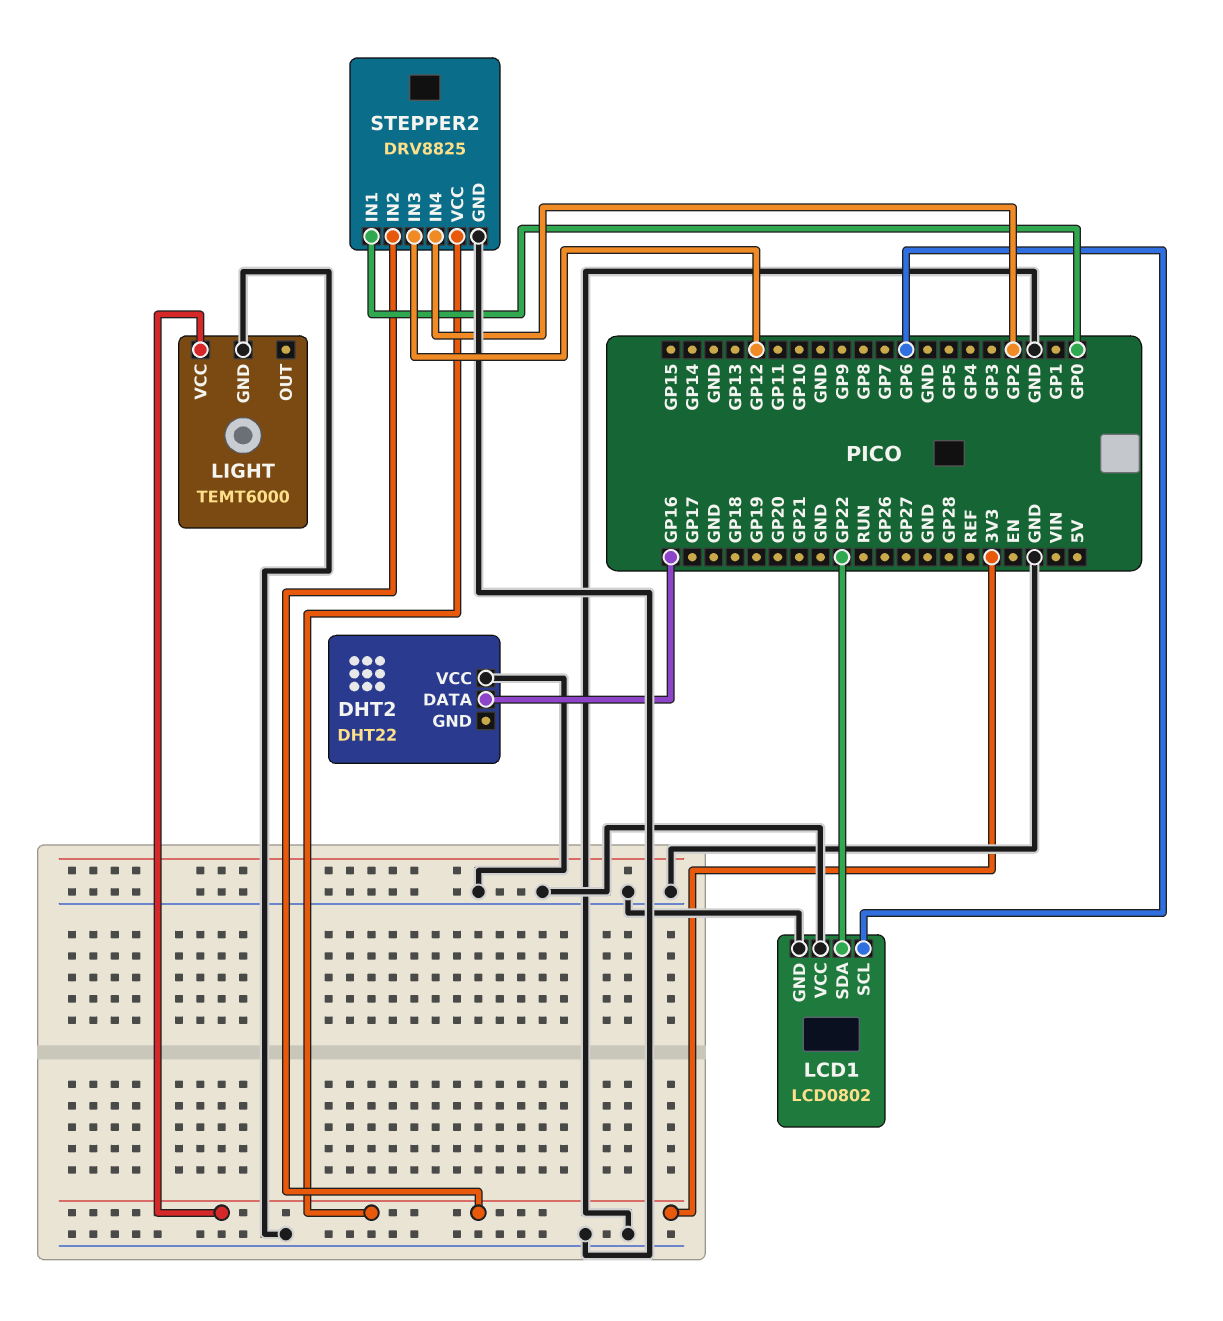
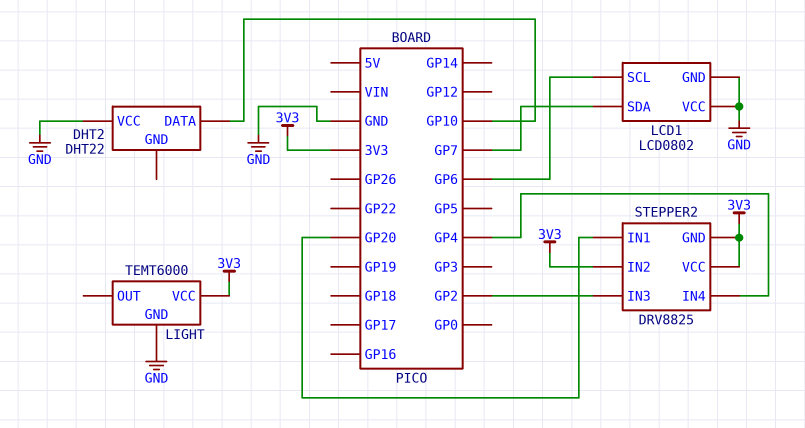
DHT2 pin DATA: GP16 -> GP10
LCD1 pin SDA: GP22 -> GP7
STEPPER2 pin GND: GND -> 3V3
STEPPER2 pin IN1: GP0 -> GP20
STEPPER2 pin IN3: GP12 -> GP2
STEPPER2 pin IN4: GP2 -> GP4

